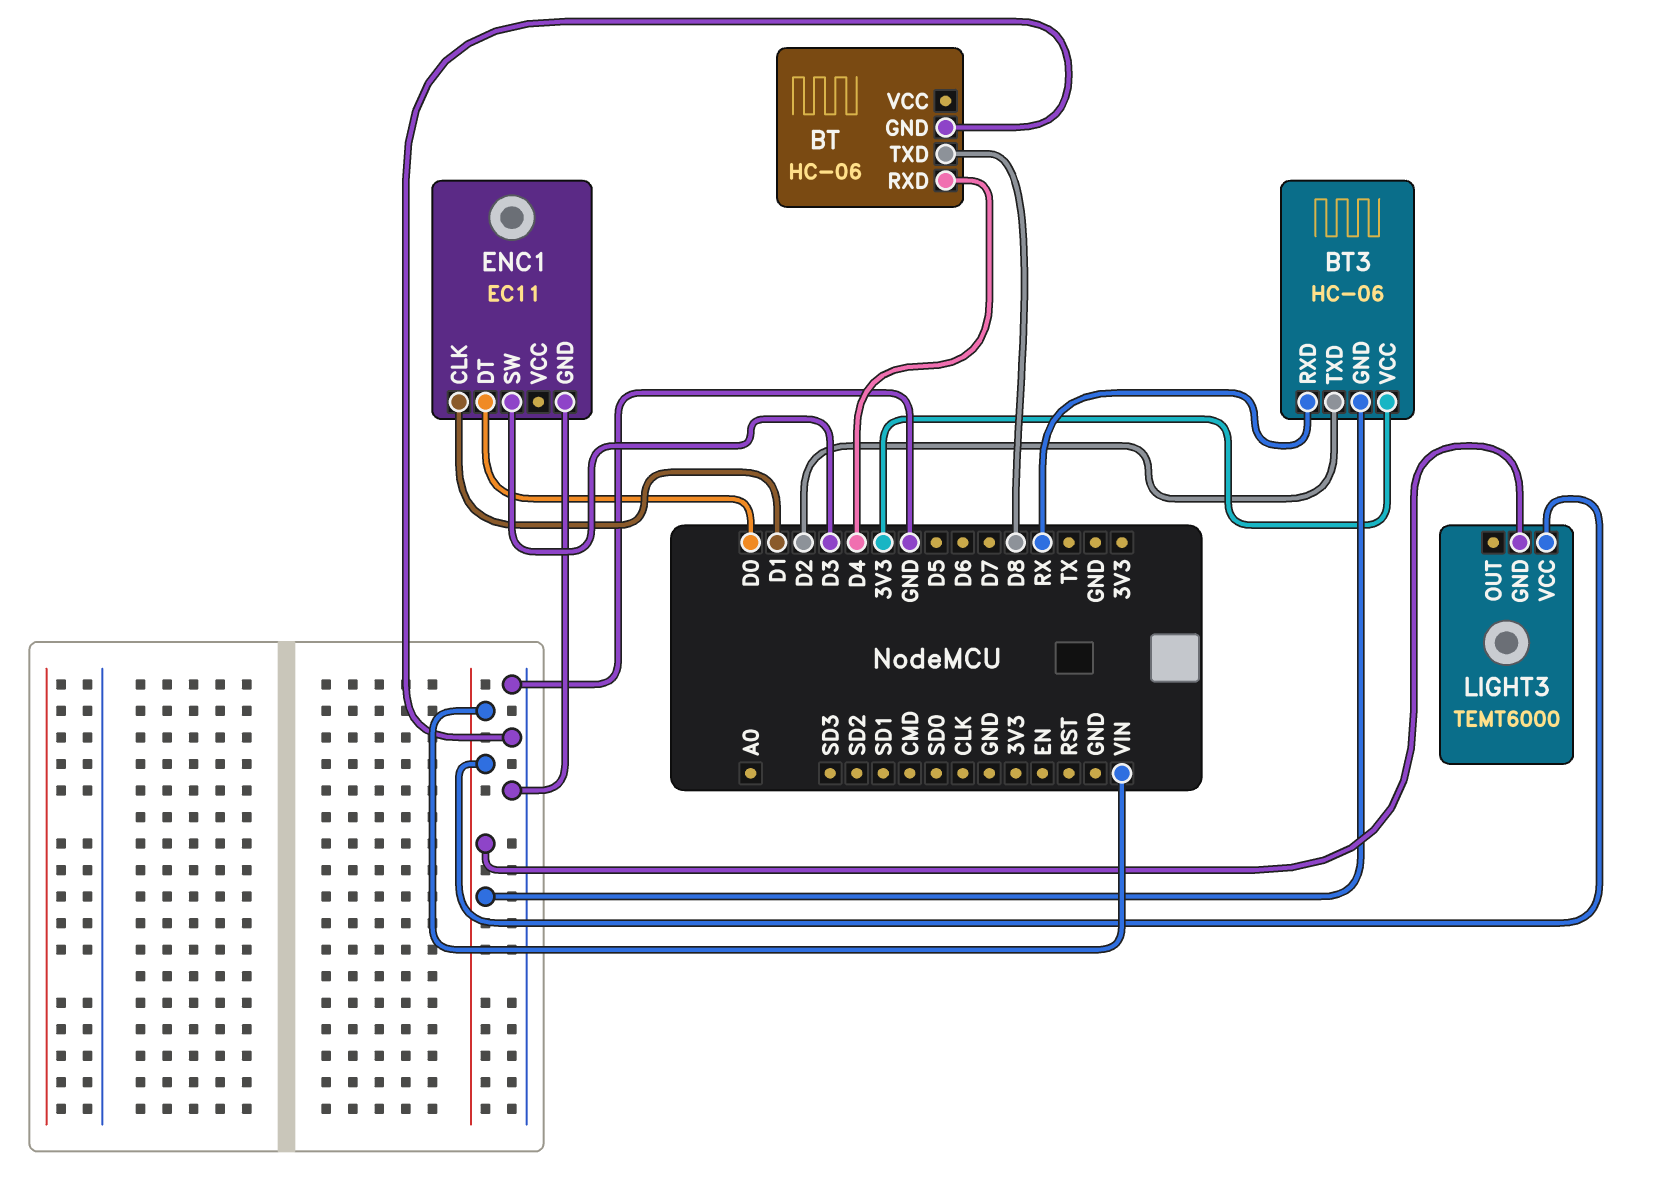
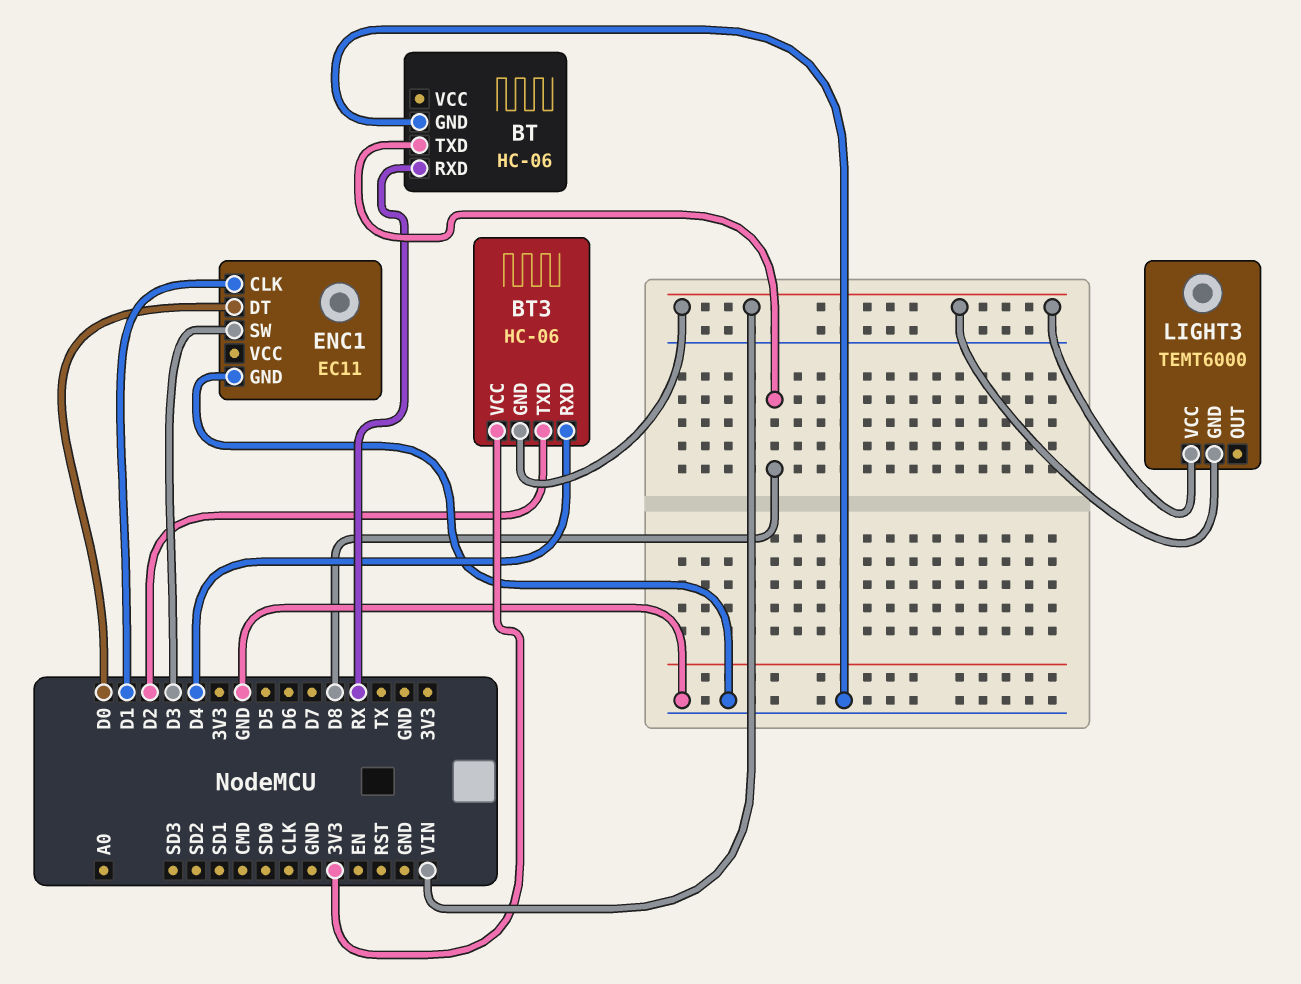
BT pin RXD: D4 -> RX
BT3 pin RXD: RX -> D4

